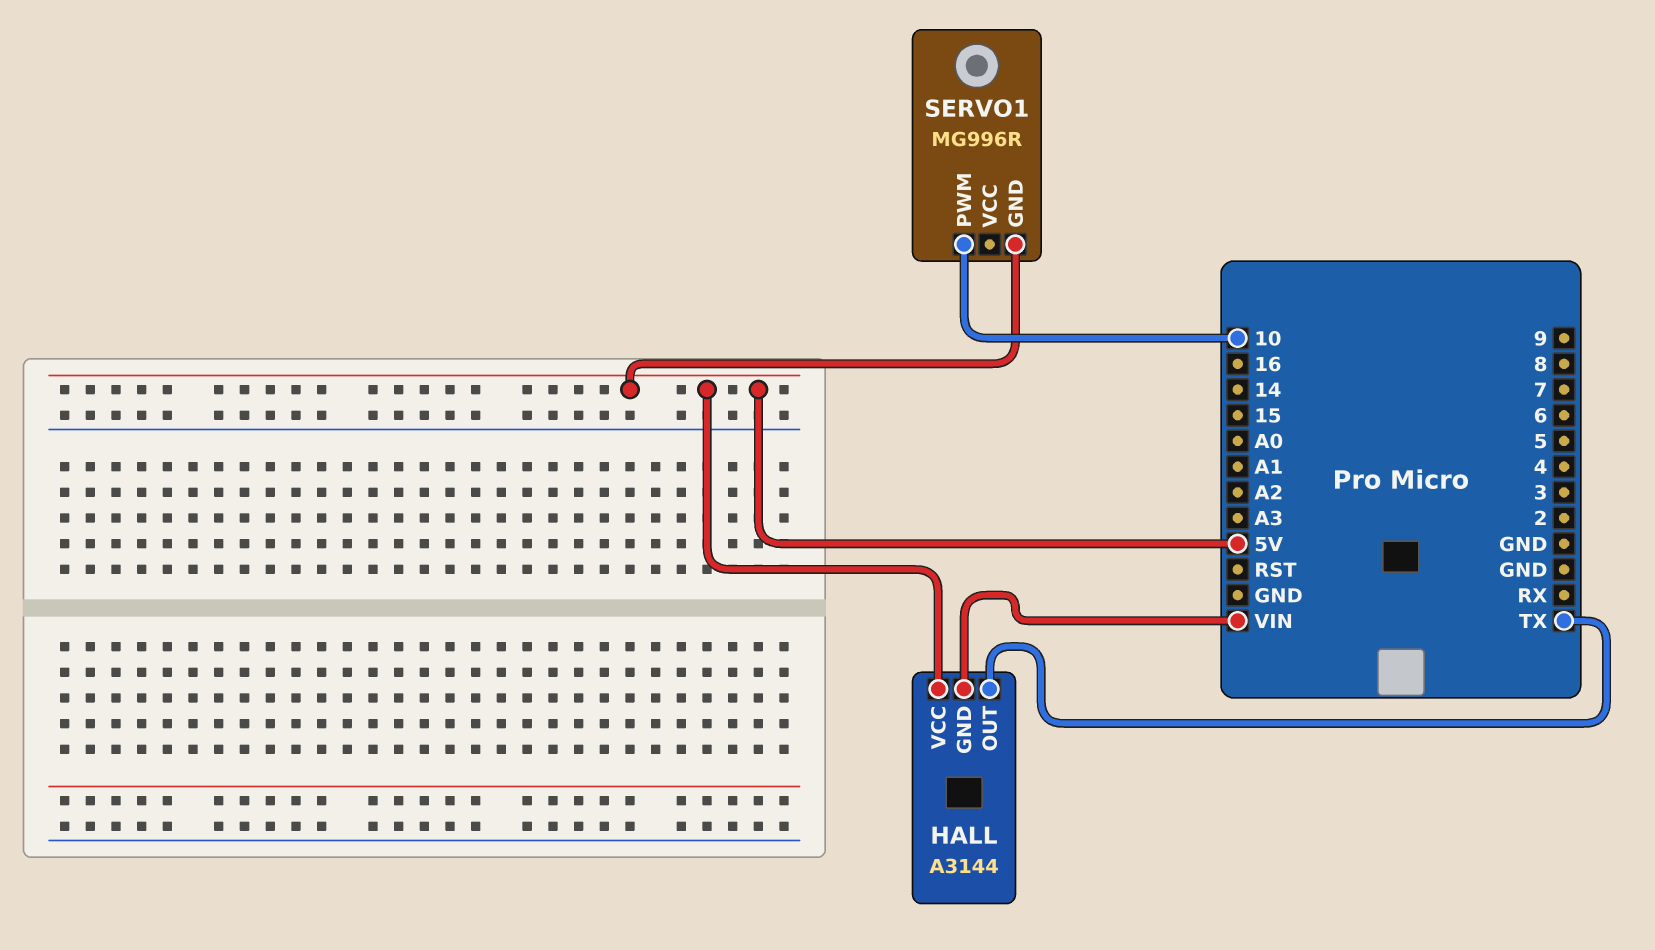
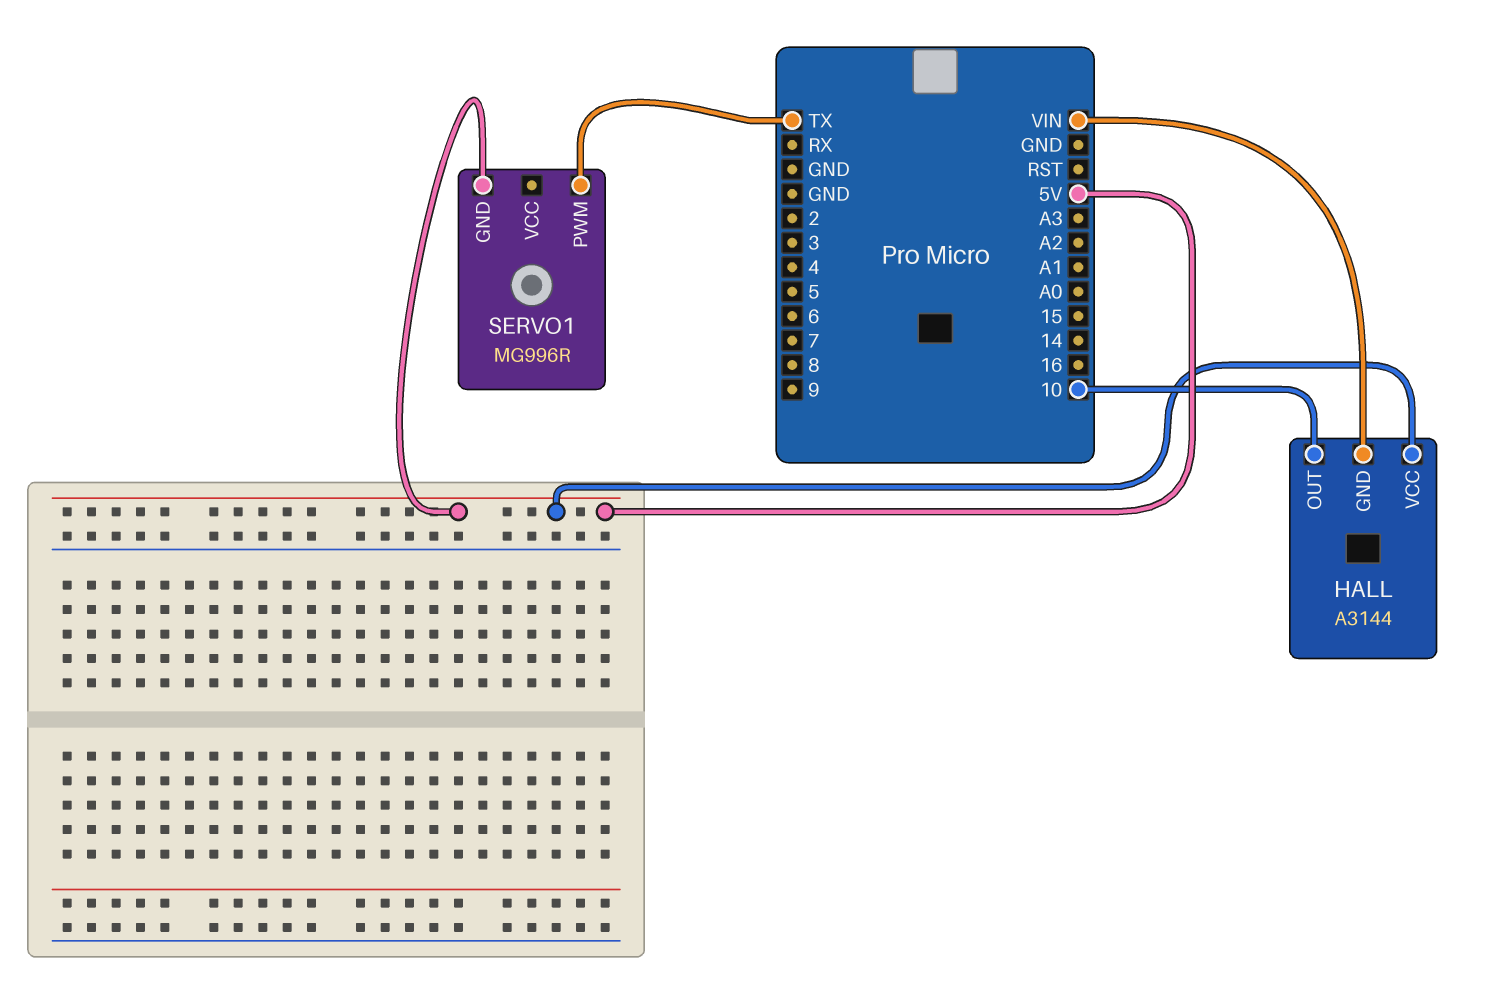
HALL pin OUT: TX -> 10
SERVO1 pin PWM: 10 -> TX

